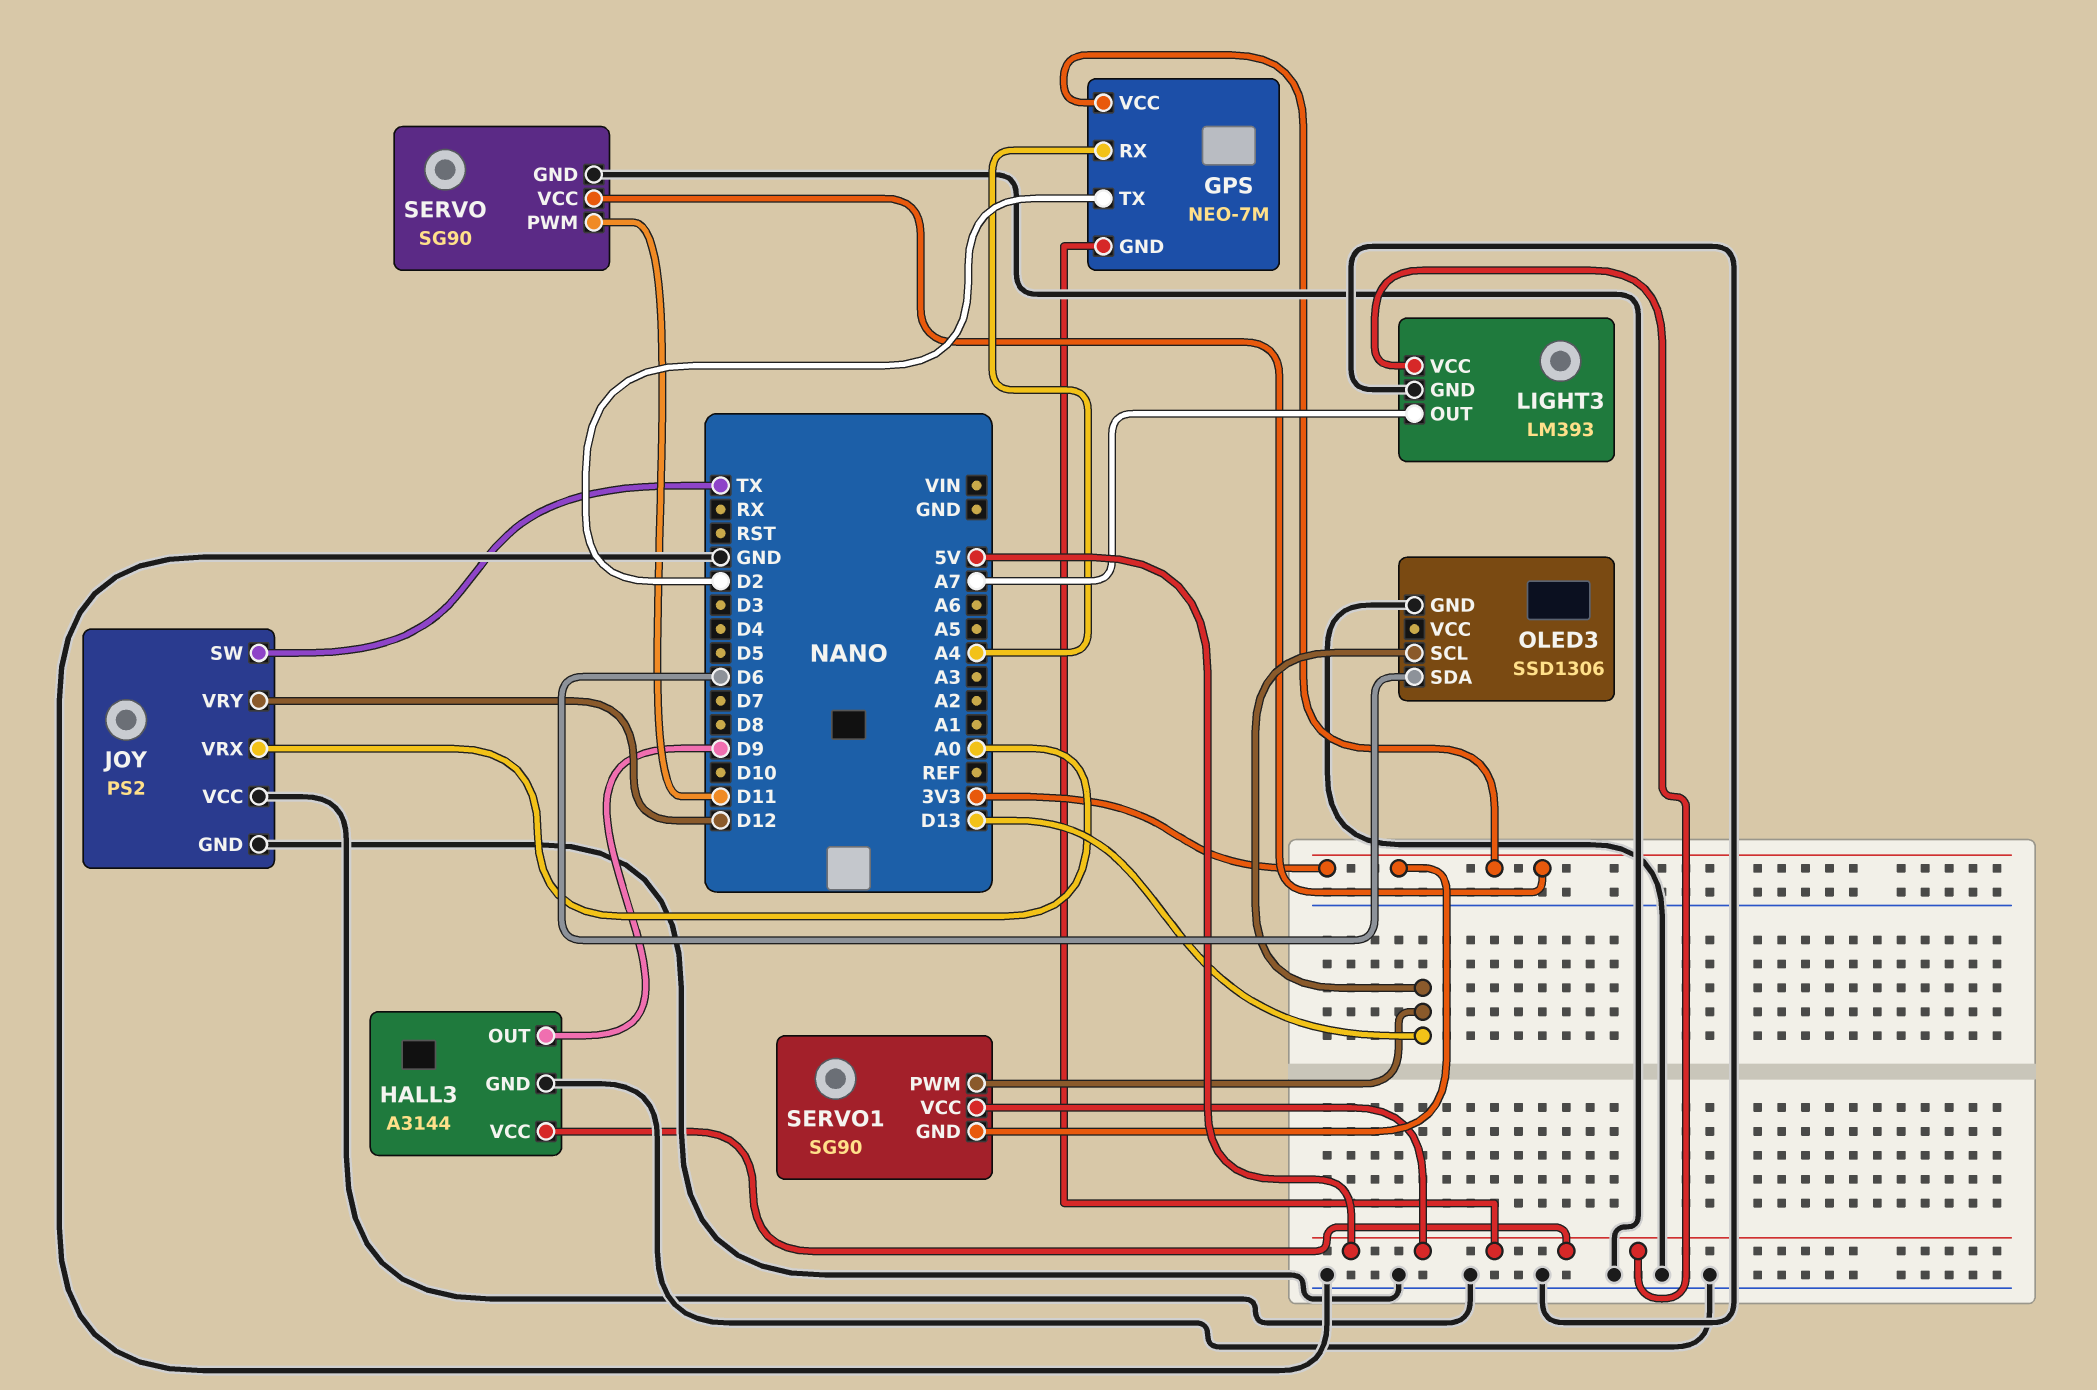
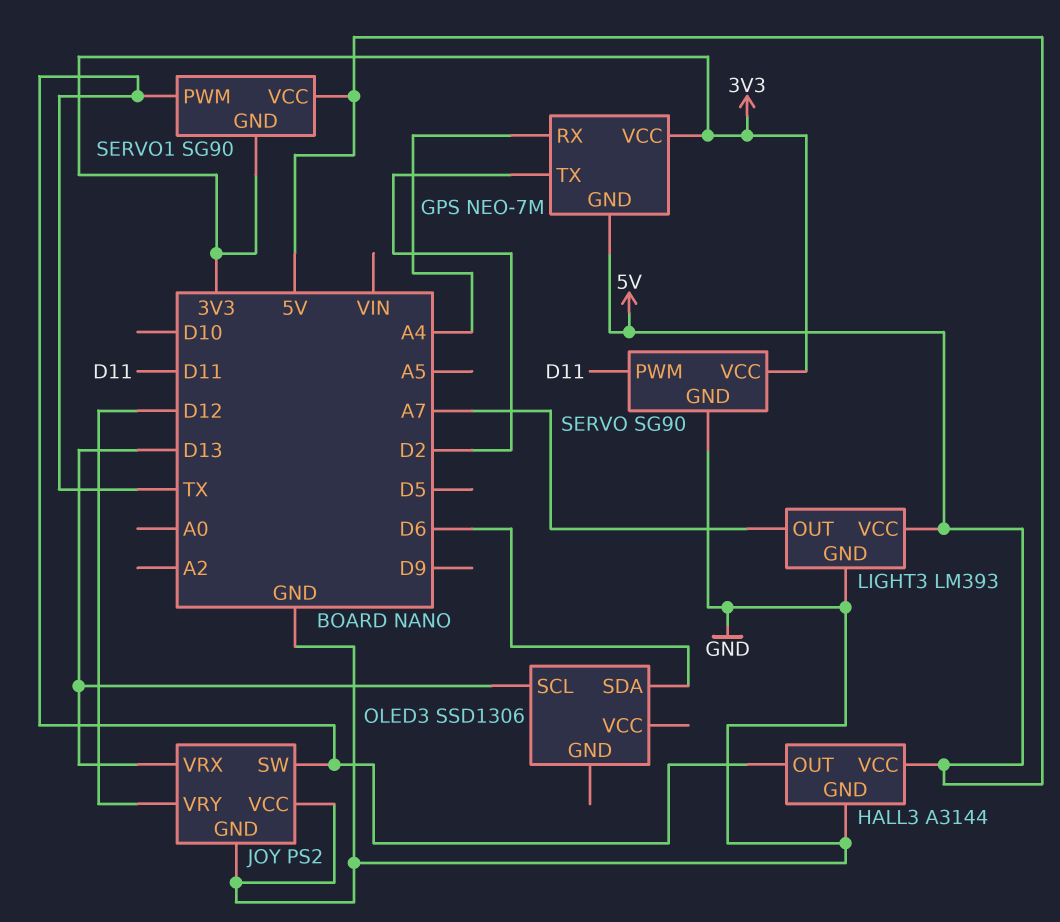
HALL3 pin OUT: D9 -> TX
JOY pin VRX: A0 -> D13
OLED3 pin GND: GND -> none
SERVO1 pin PWM: D13 -> TX

